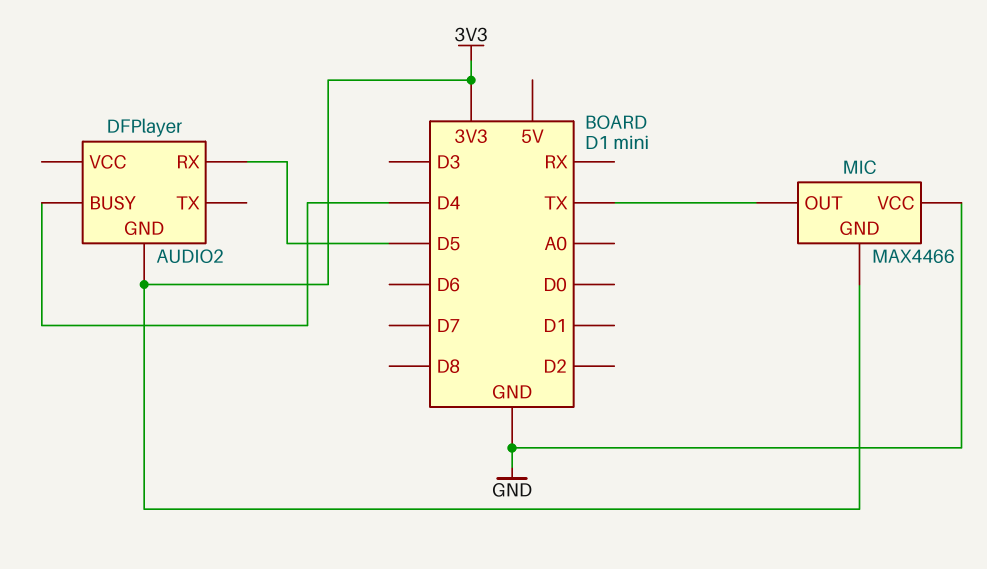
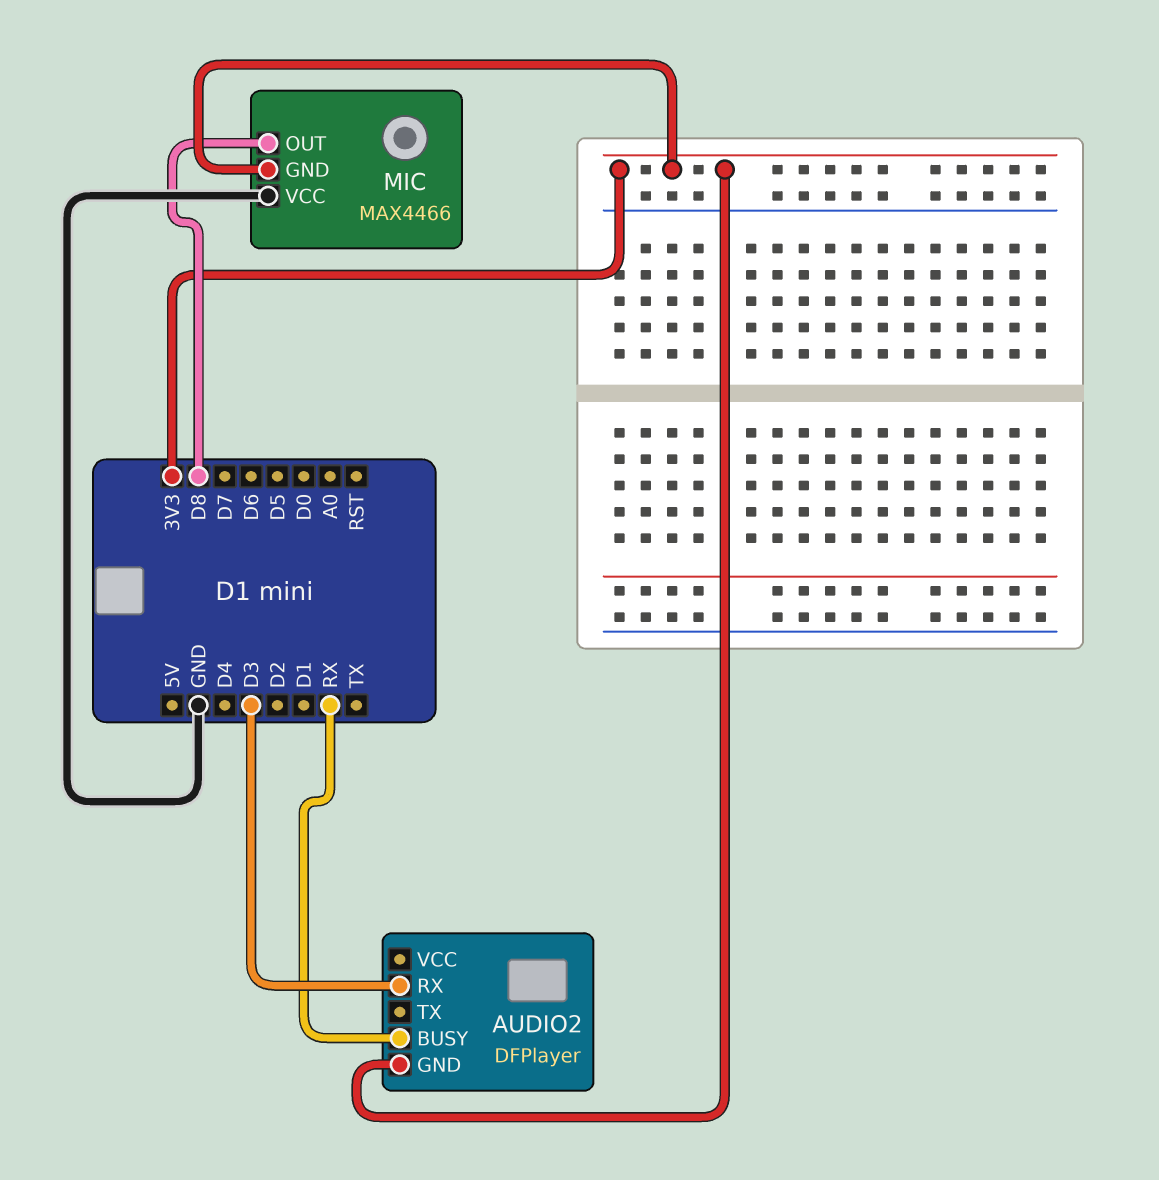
AUDIO2 pin BUSY: D4 -> RX
AUDIO2 pin RX: D5 -> D3
MIC pin OUT: TX -> D8

